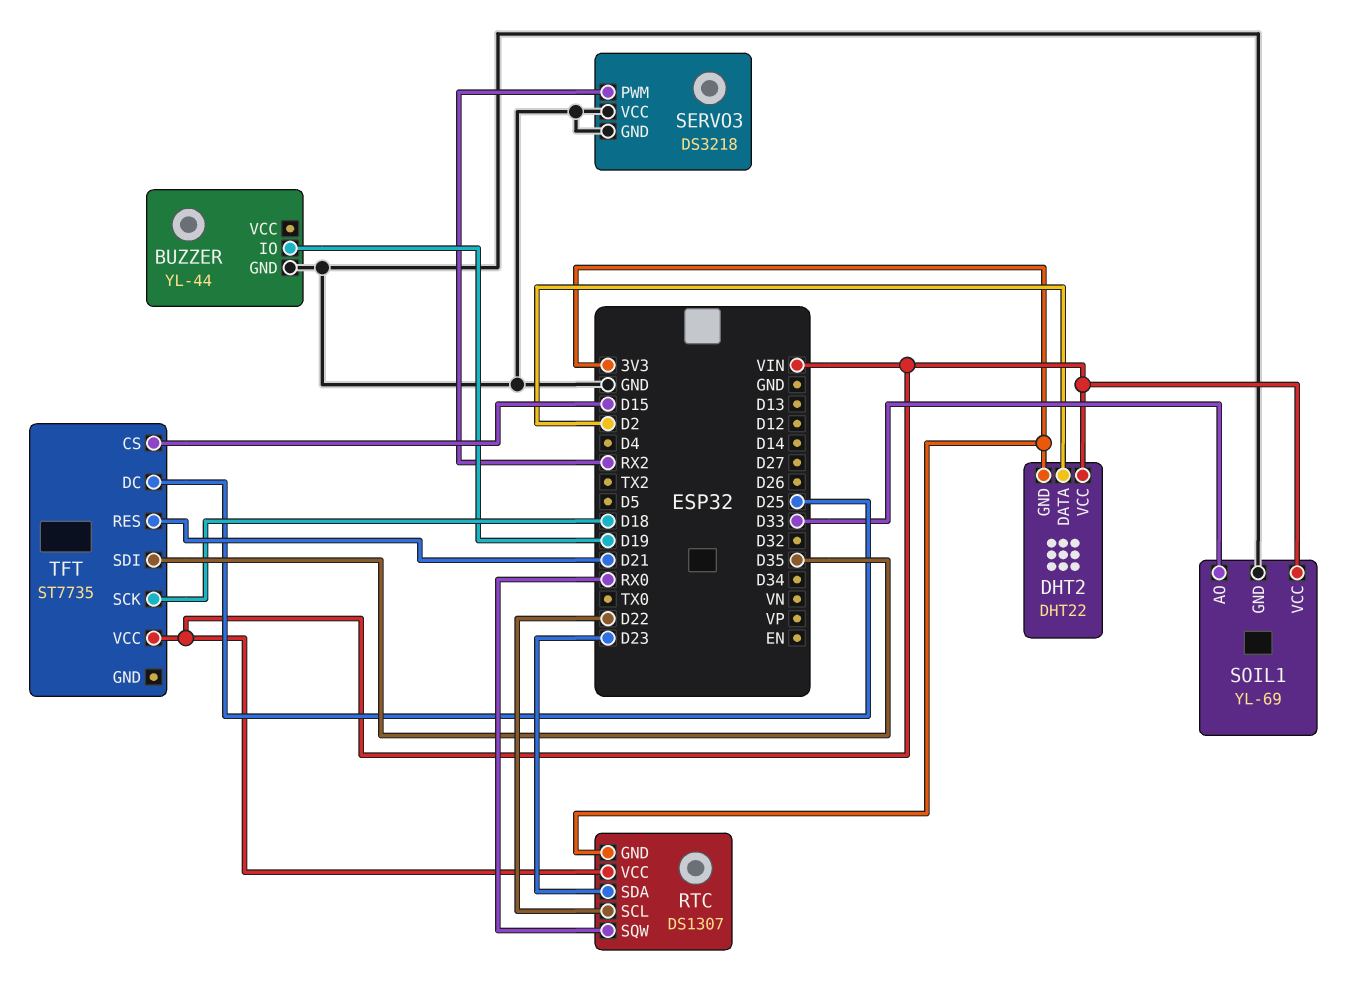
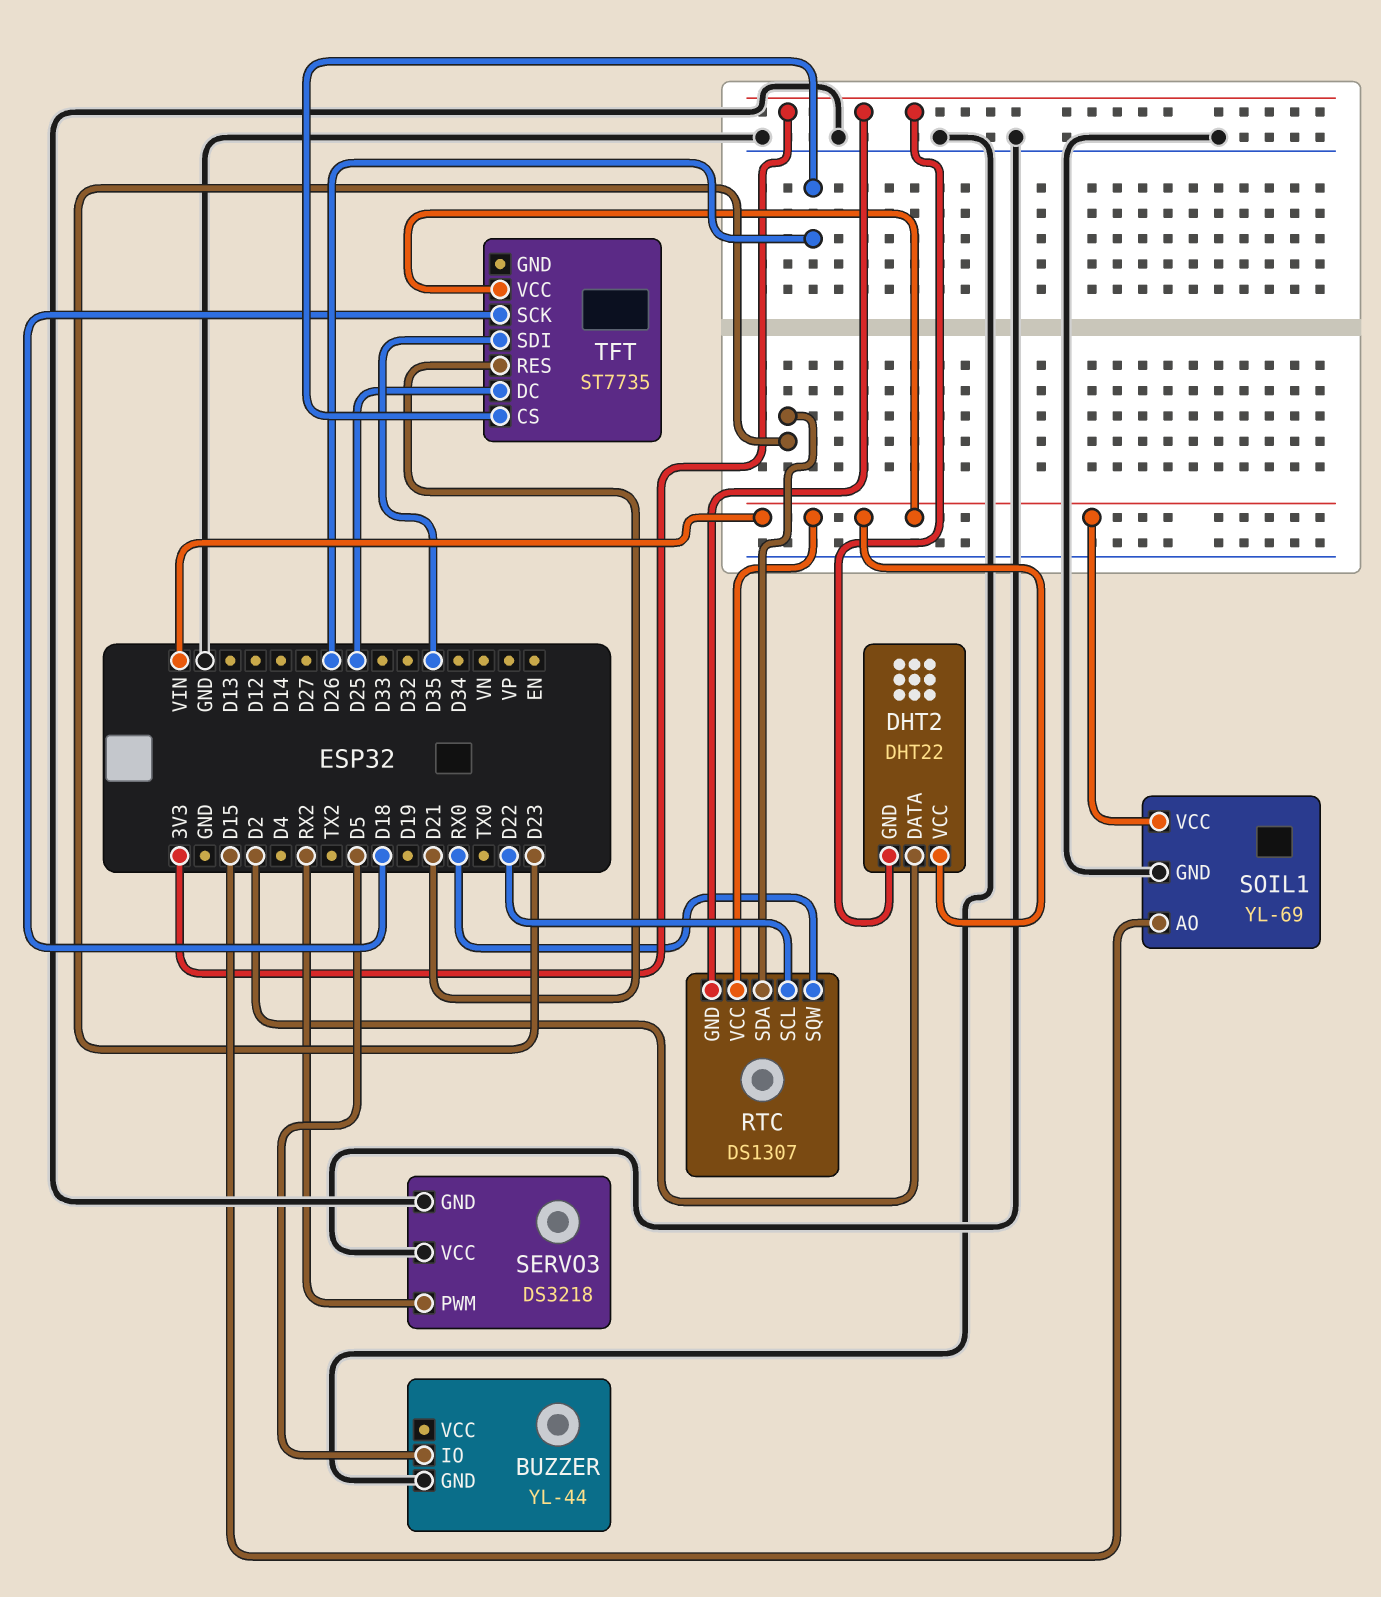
BUZZER pin IO: D19 -> D5
SOIL1 pin AO: D33 -> D15
TFT pin CS: D15 -> D26

